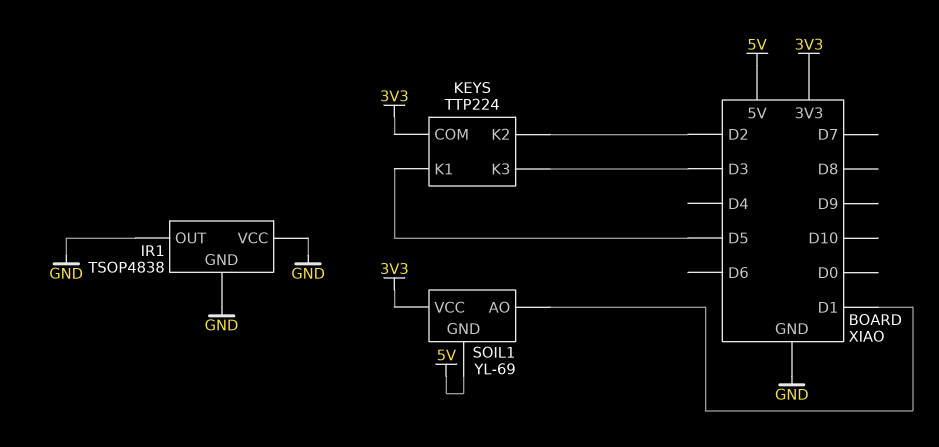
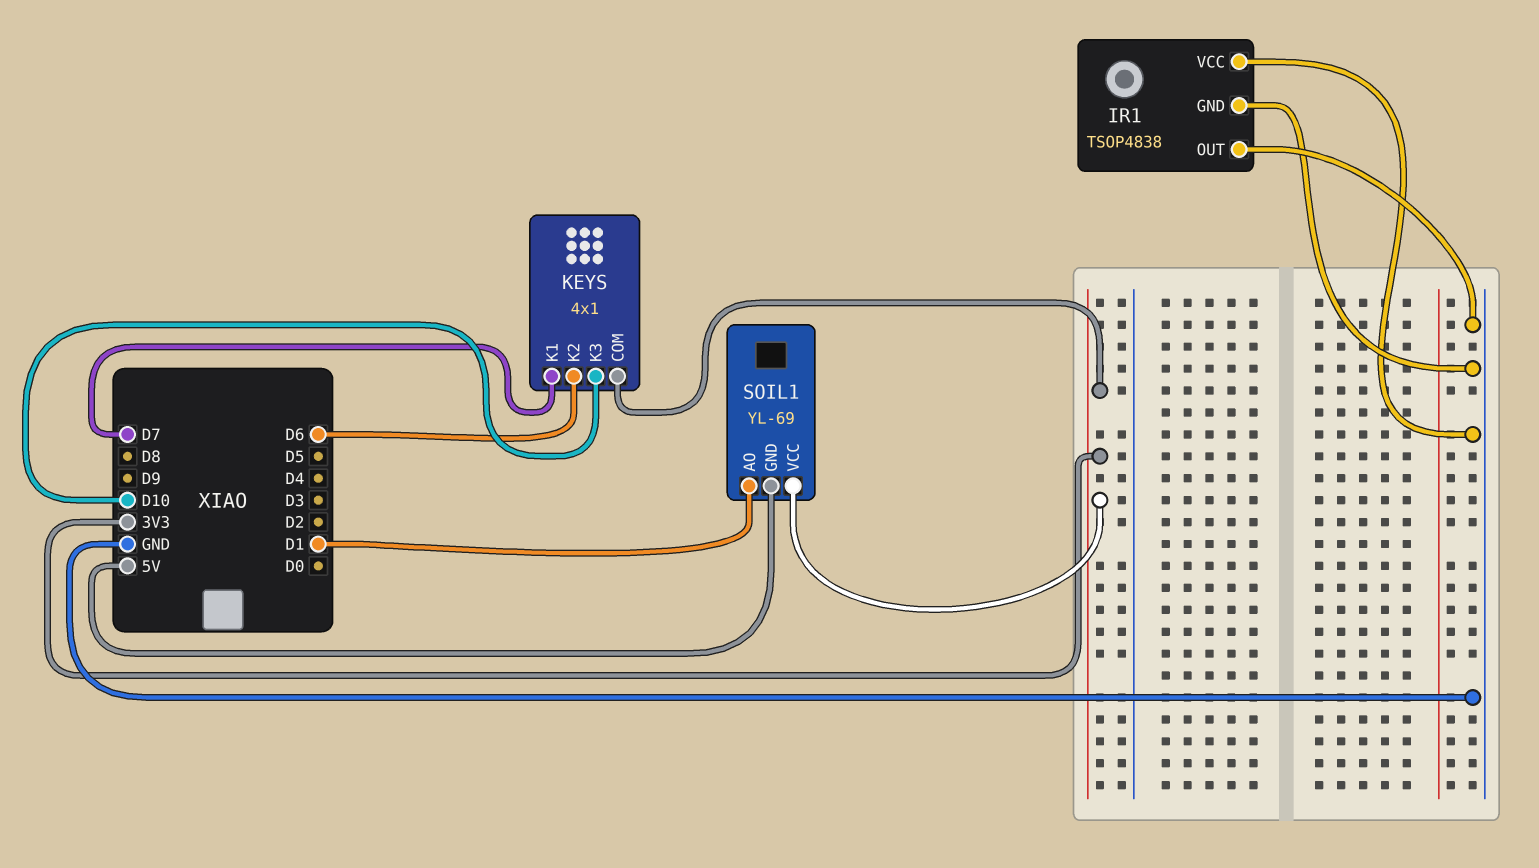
KEYS: TTP224 -> 4x1
KEYS pin K1: D5 -> D7
KEYS pin K2: D2 -> D6
KEYS pin K3: D3 -> D10

